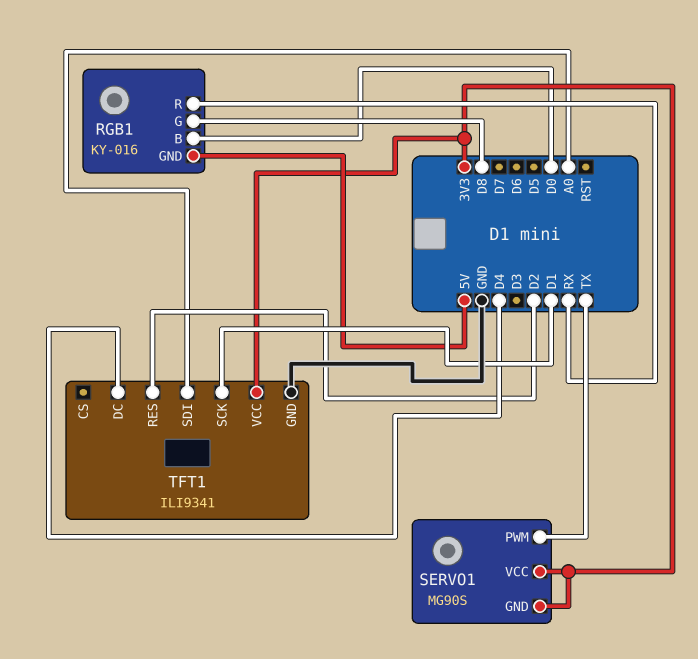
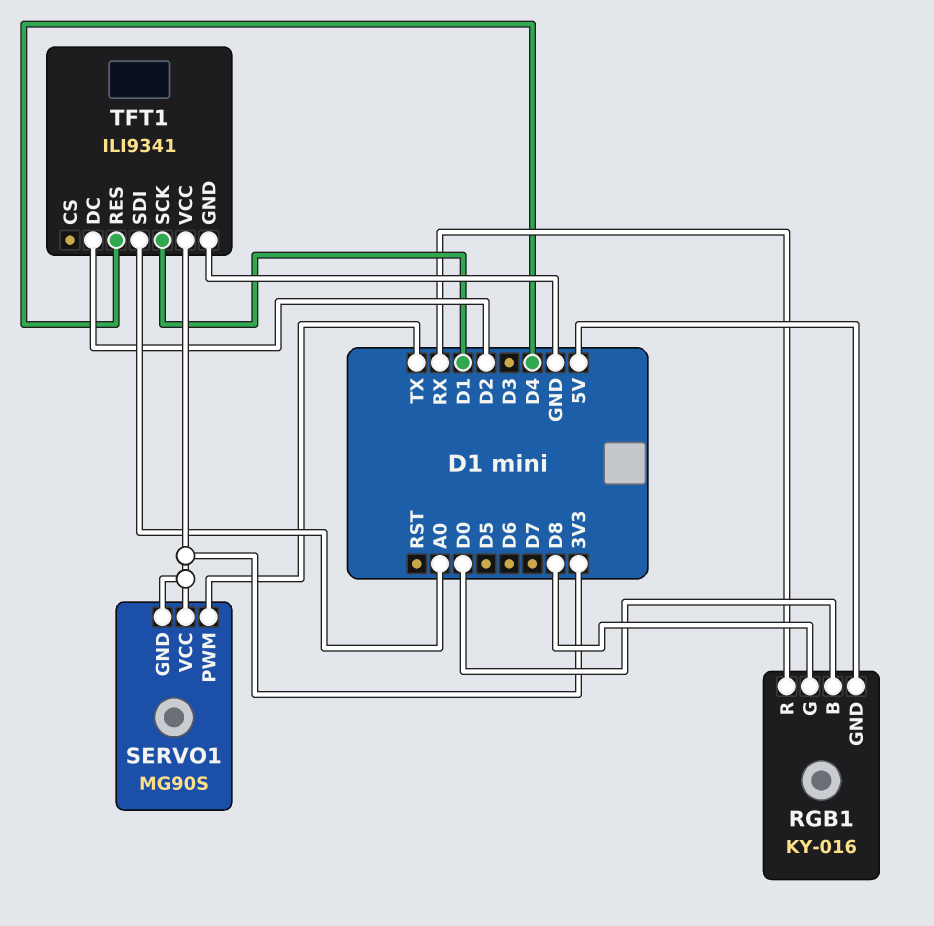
TFT1 pin DC: D4 -> D2
TFT1 pin RES: D2 -> D4

